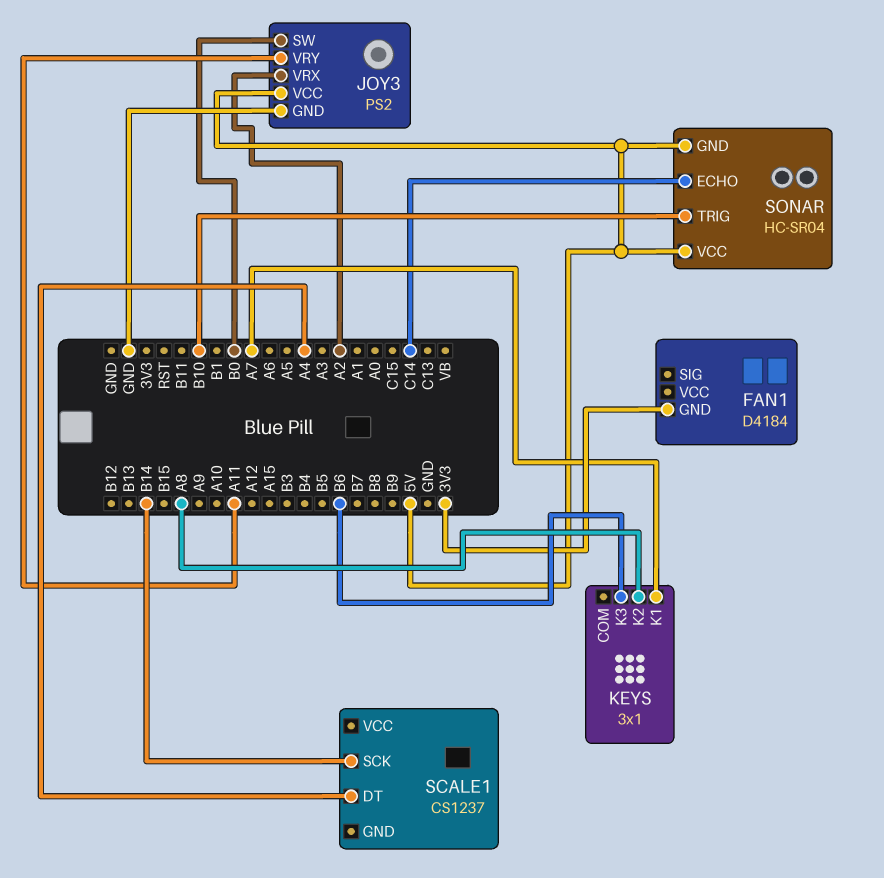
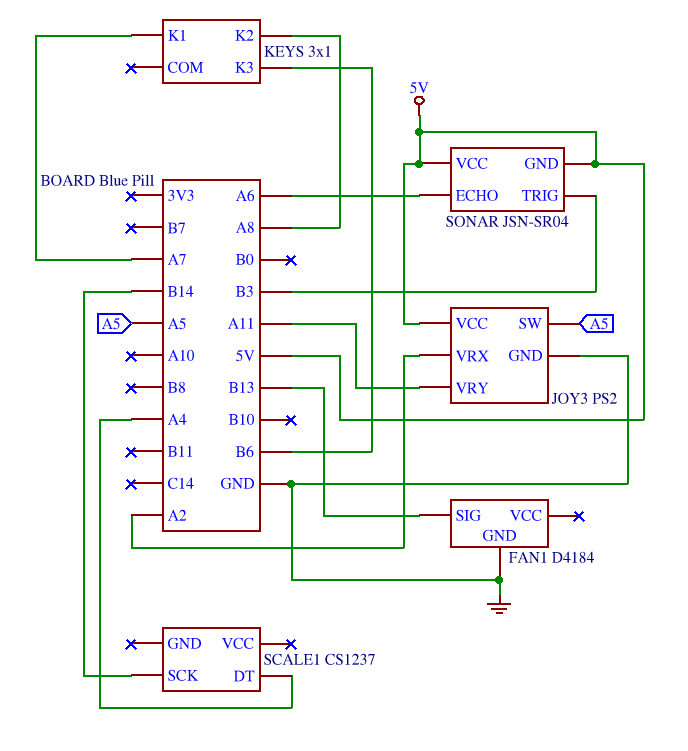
FAN1 pin GND: 3V3 -> GND
FAN1 pin SIG: none -> B13
JOY3 pin SW: B0 -> A5
SONAR: HC-SR04 -> JSN-SR04
SONAR pin ECHO: C14 -> A6
SONAR pin TRIG: B10 -> B3

